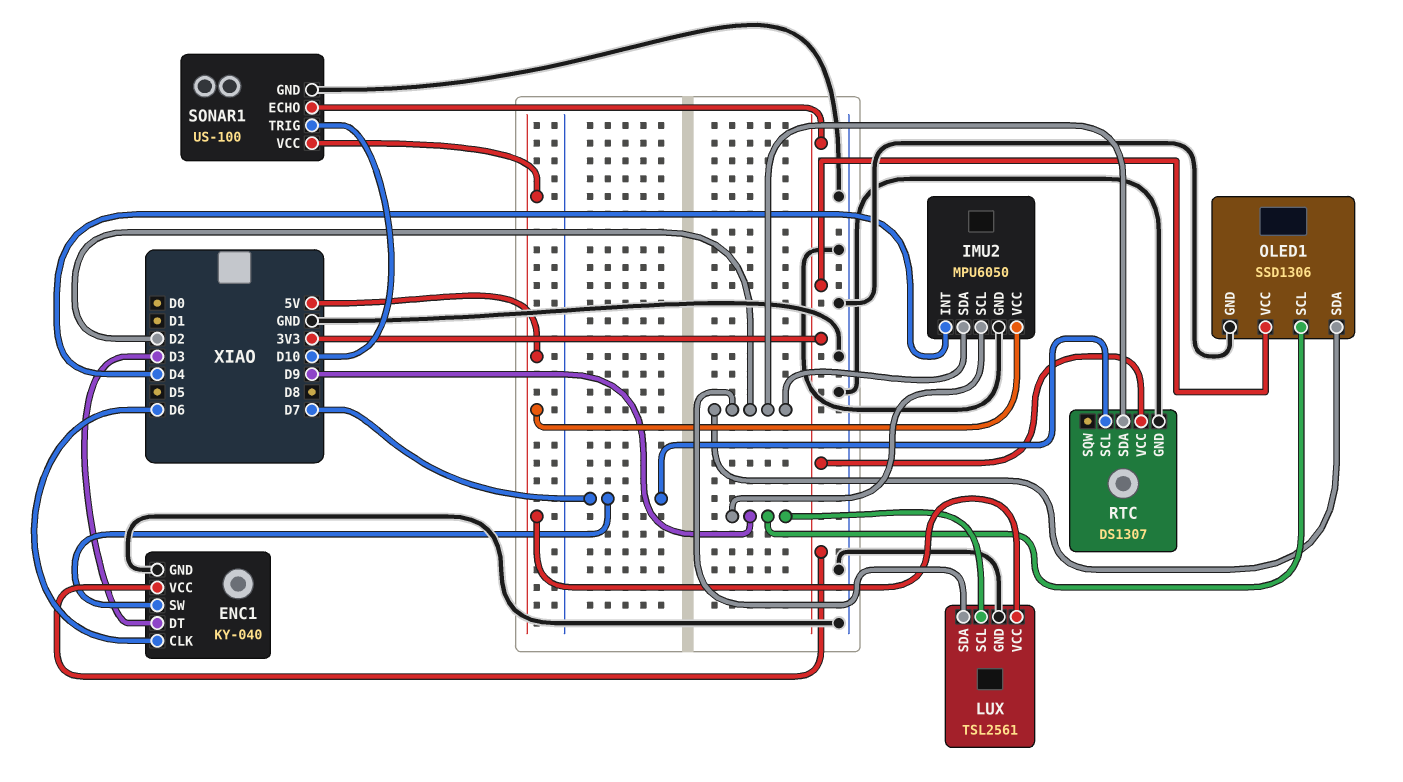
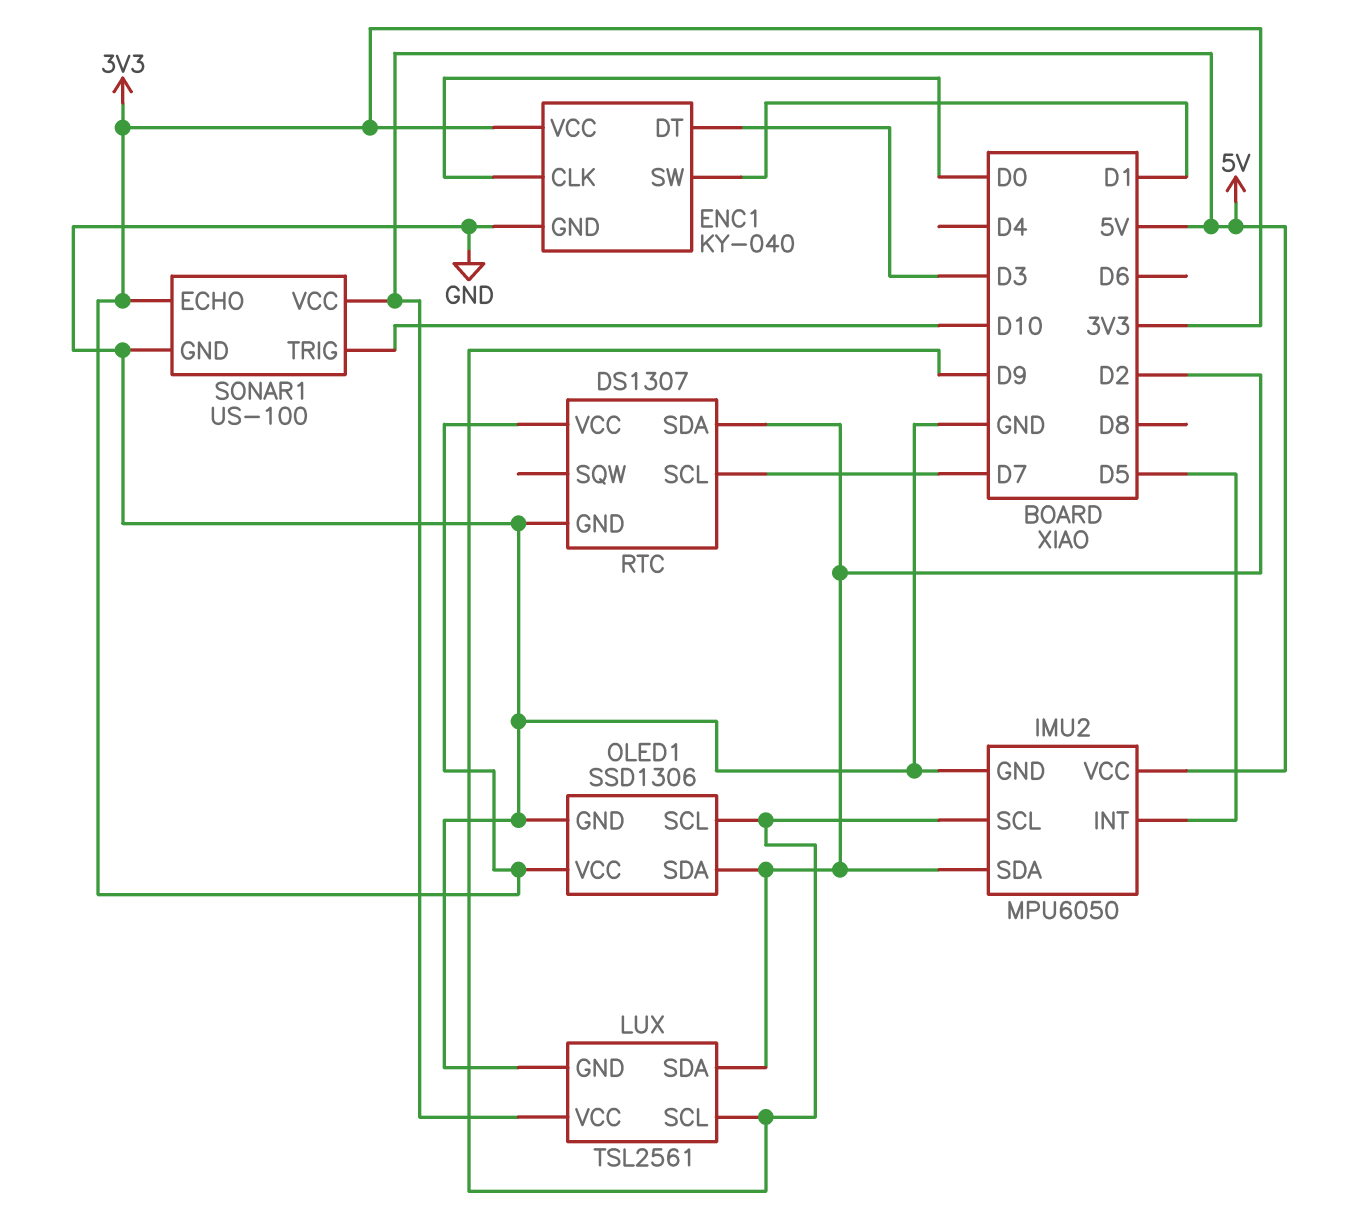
ENC1 pin CLK: D6 -> D0
ENC1 pin SW: D7 -> D1
IMU2 pin INT: D4 -> D5

